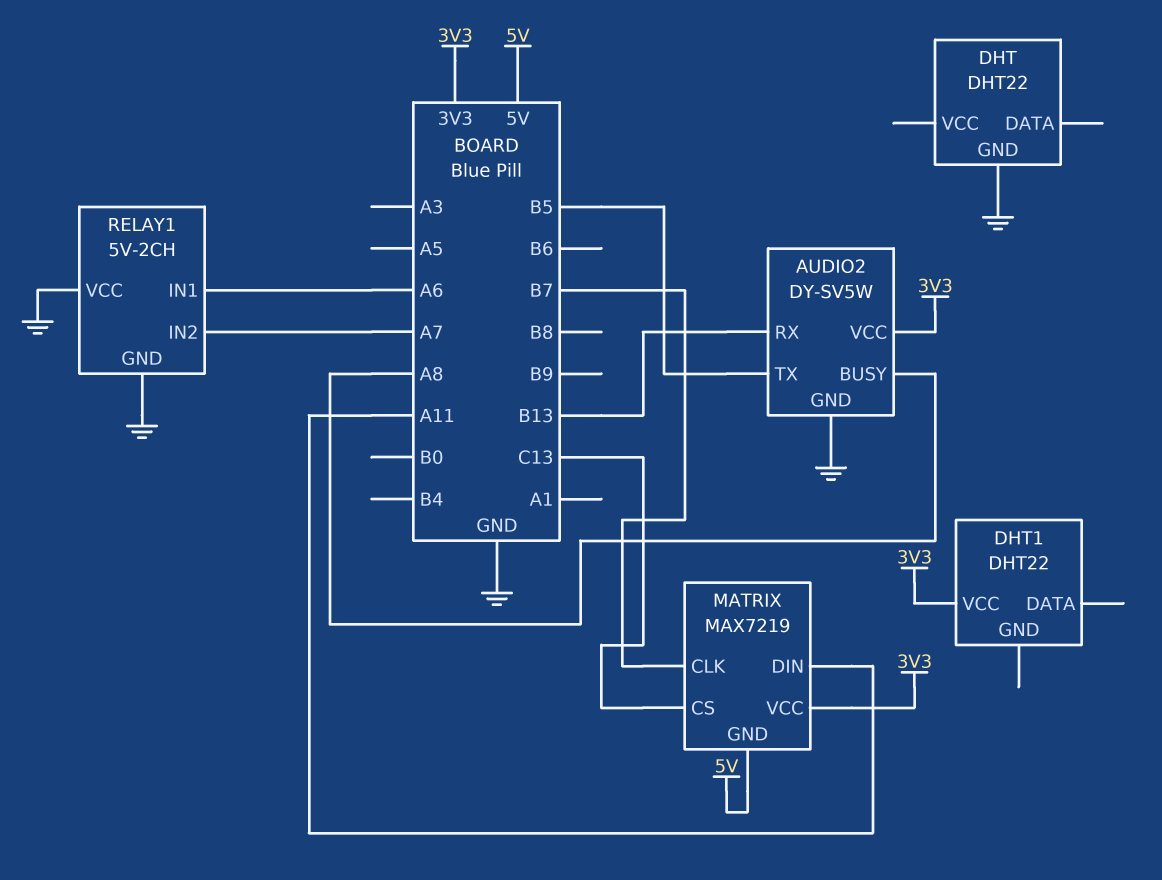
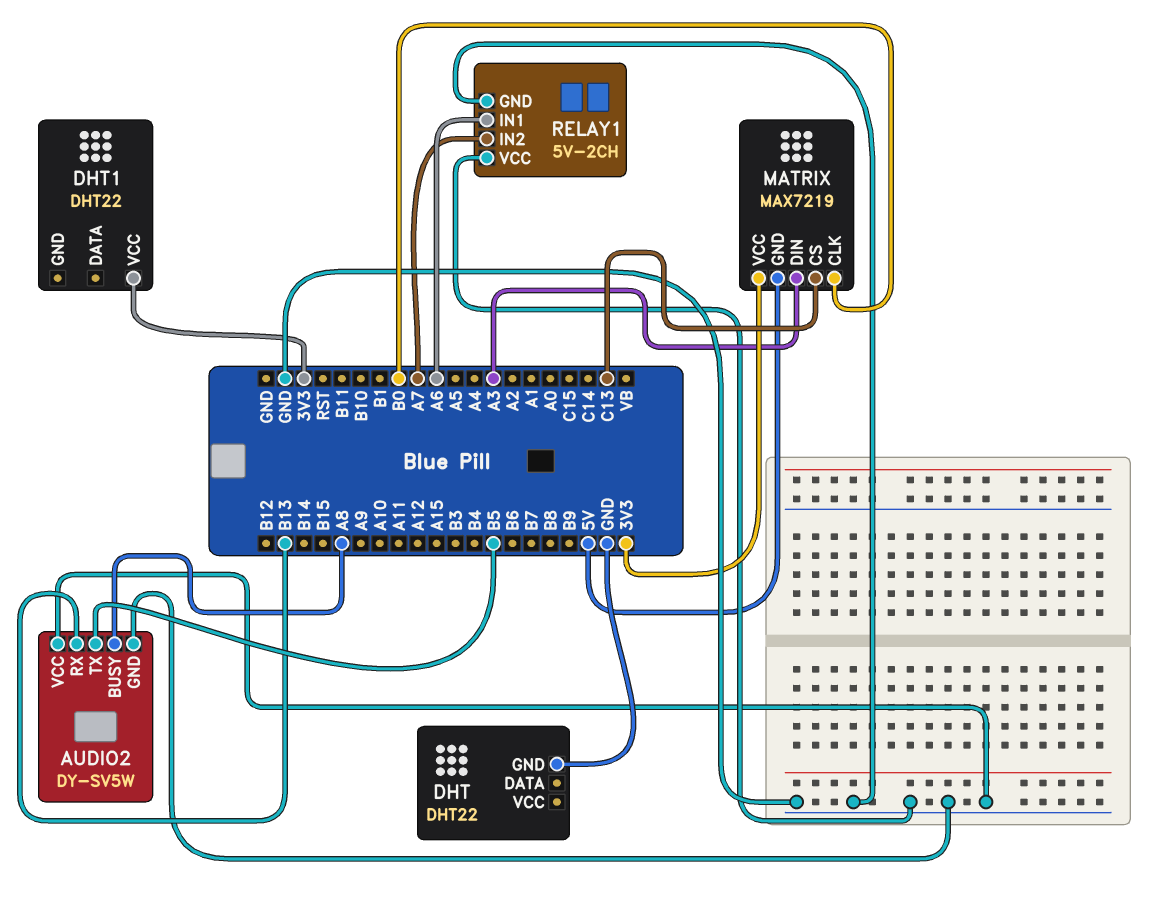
AUDIO2 pin VCC: 3V3 -> GND
MATRIX pin CLK: B7 -> B0
MATRIX pin DIN: A11 -> A3

